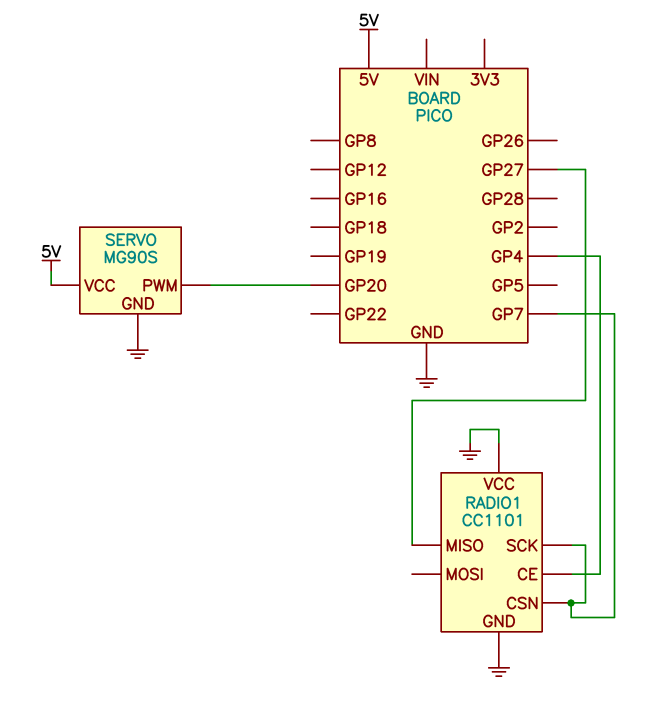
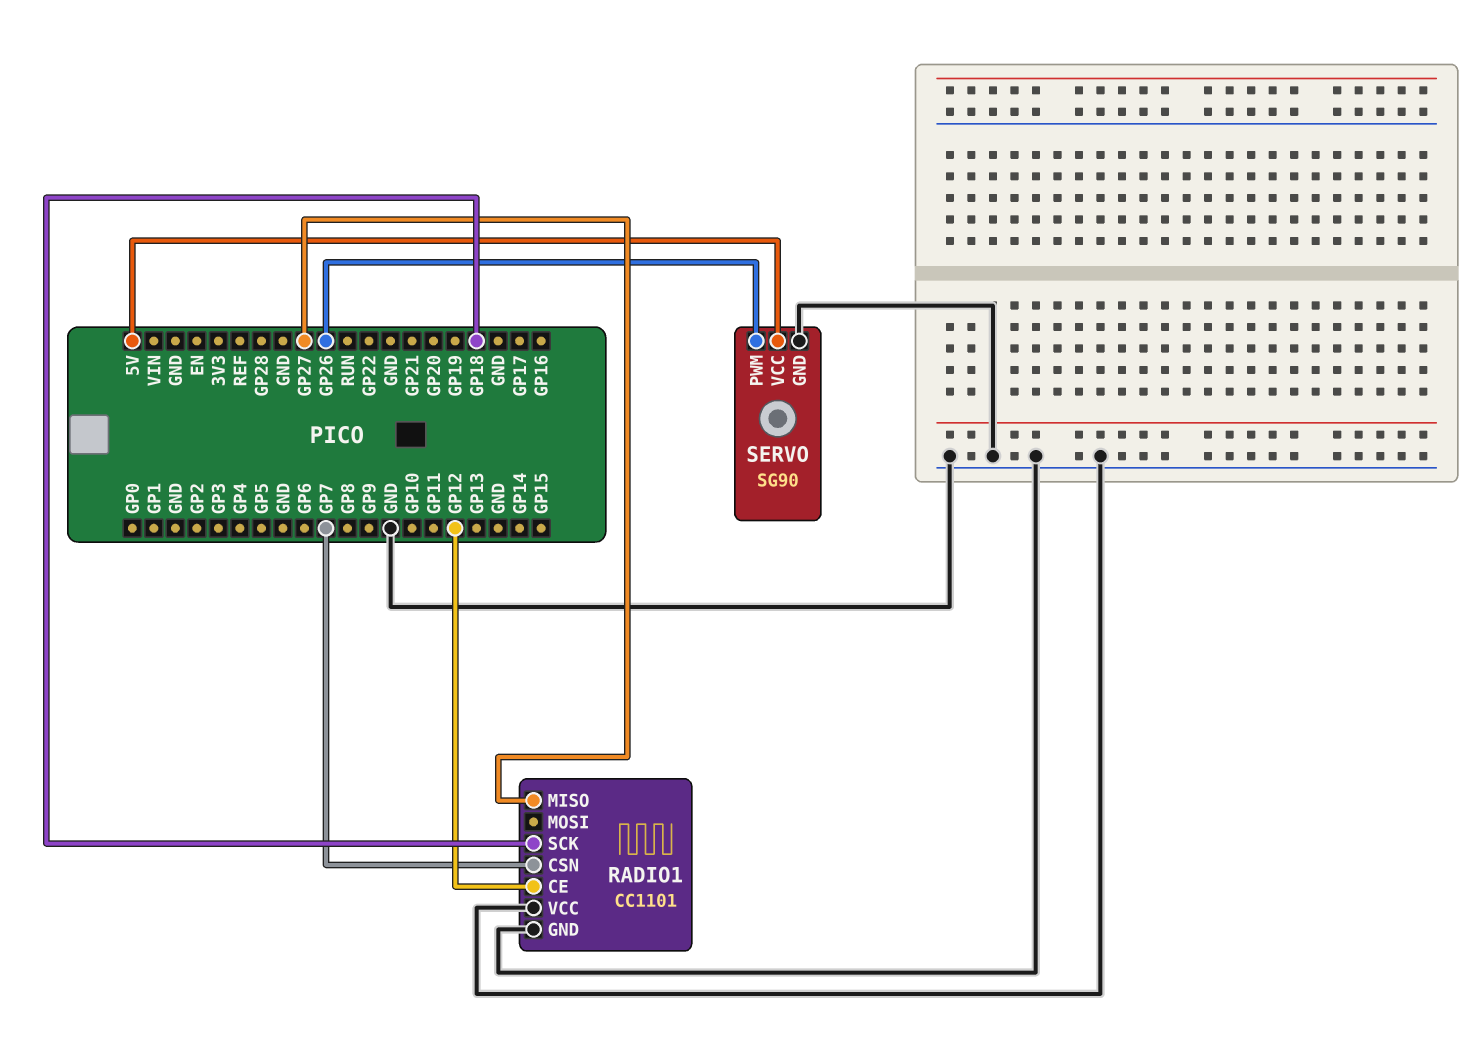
RADIO1 pin CE: GP4 -> GP12
RADIO1 pin SCK: GP7 -> GP18
SERVO: MG90S -> SG90
SERVO pin PWM: GP20 -> GP26

